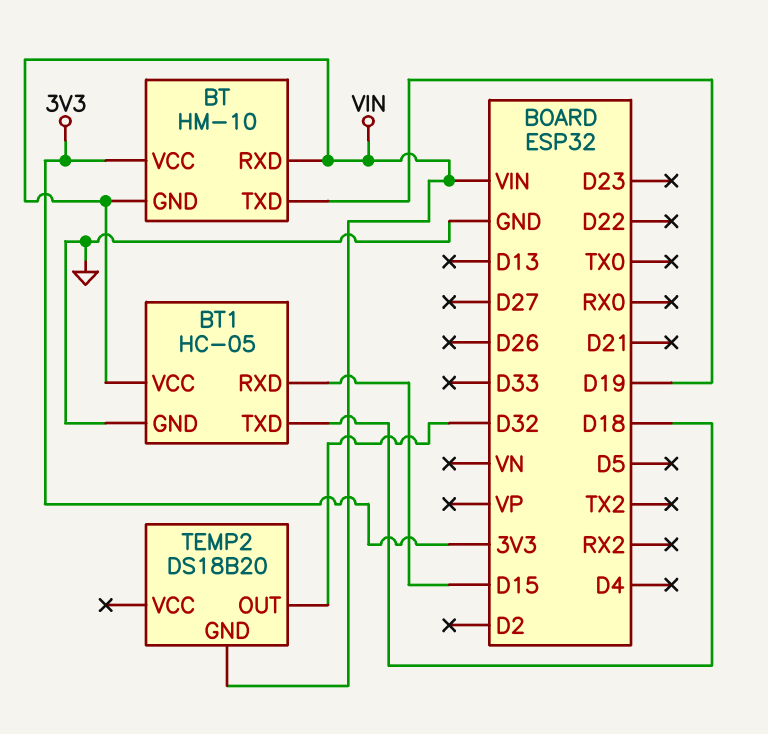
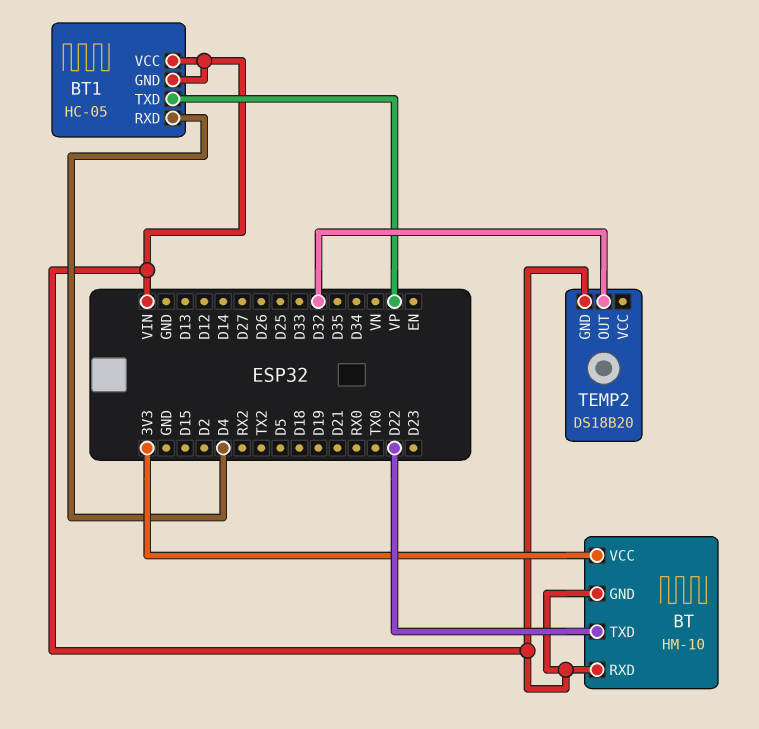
BT pin TXD: D19 -> D22
BT1 pin GND: GND -> VIN
BT1 pin RXD: D15 -> D4
BT1 pin TXD: D18 -> VP

